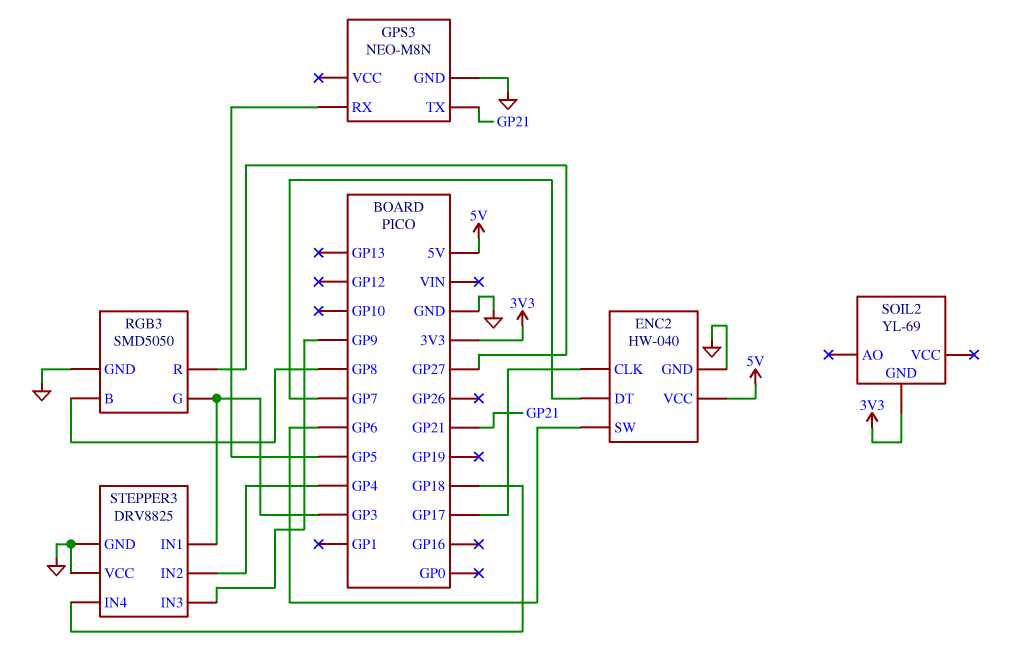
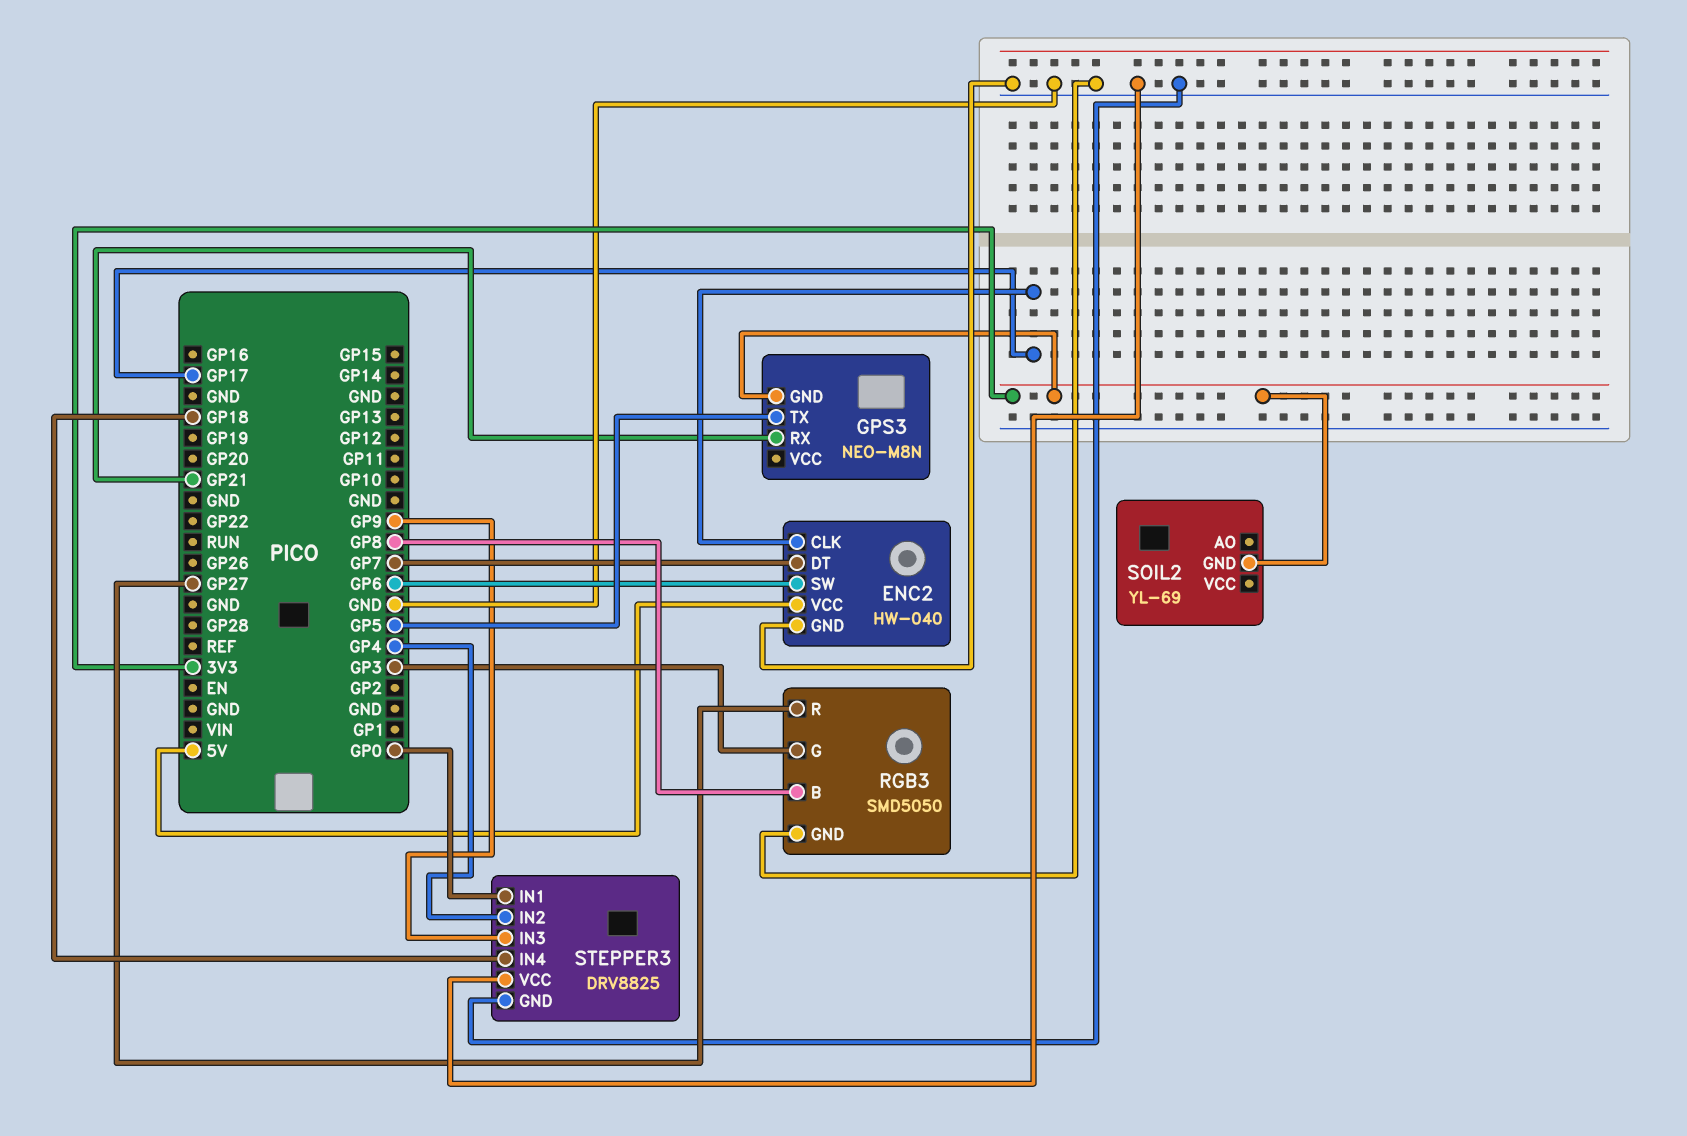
GPS3 pin GND: GND -> 3V3
GPS3 pin RX: GP5 -> GP21
GPS3 pin TX: GP21 -> GP5
STEPPER3 pin IN1: GP3 -> GP0

